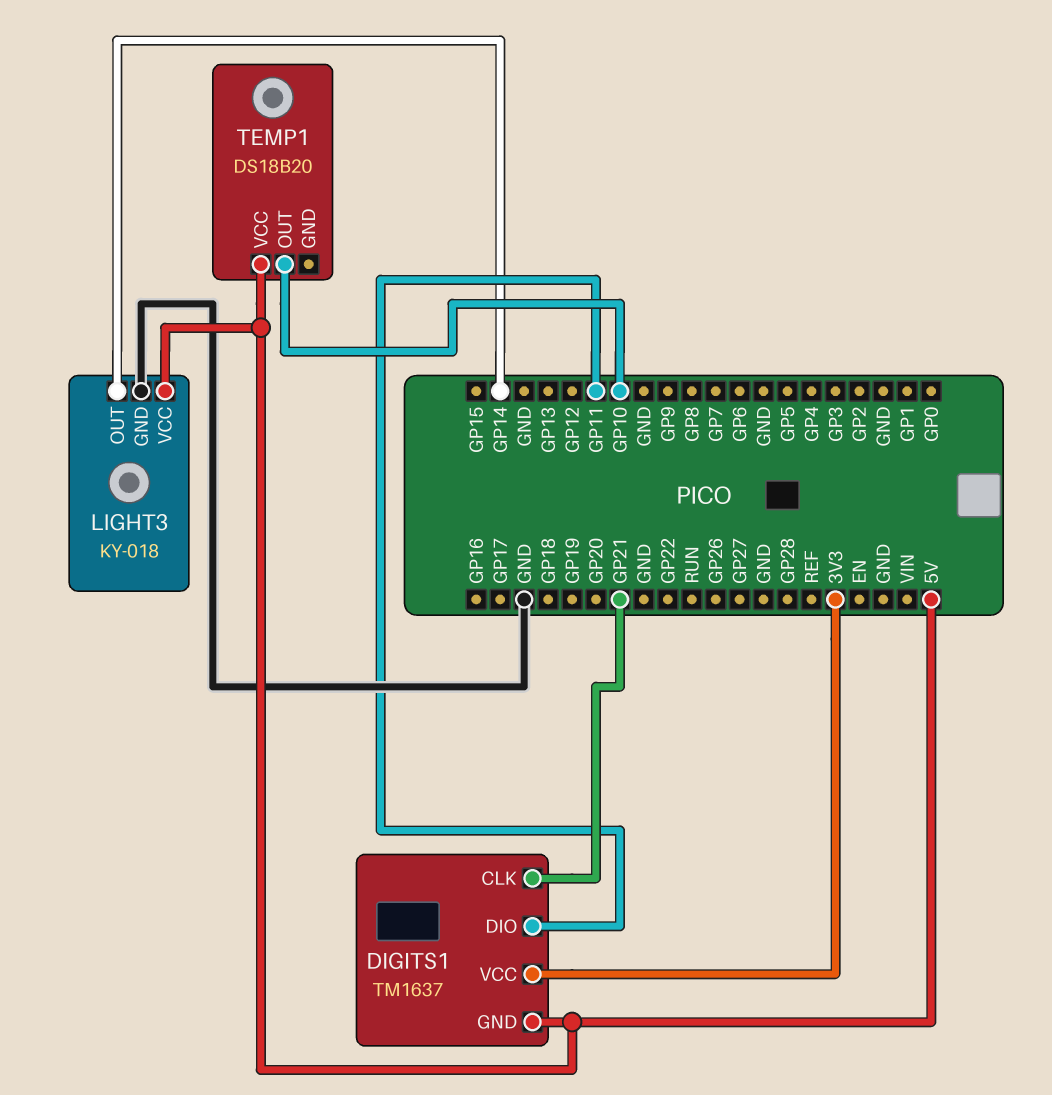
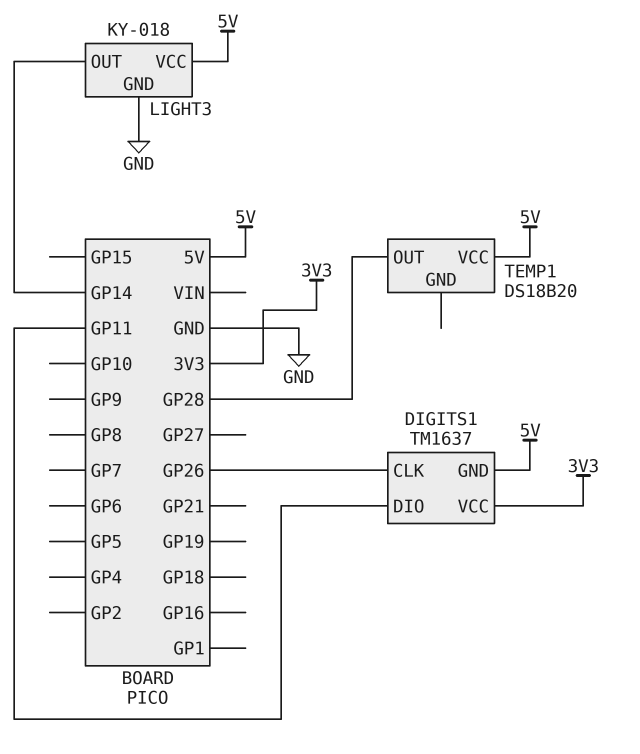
DIGITS1 pin CLK: GP21 -> GP26
TEMP1 pin OUT: GP10 -> GP28

